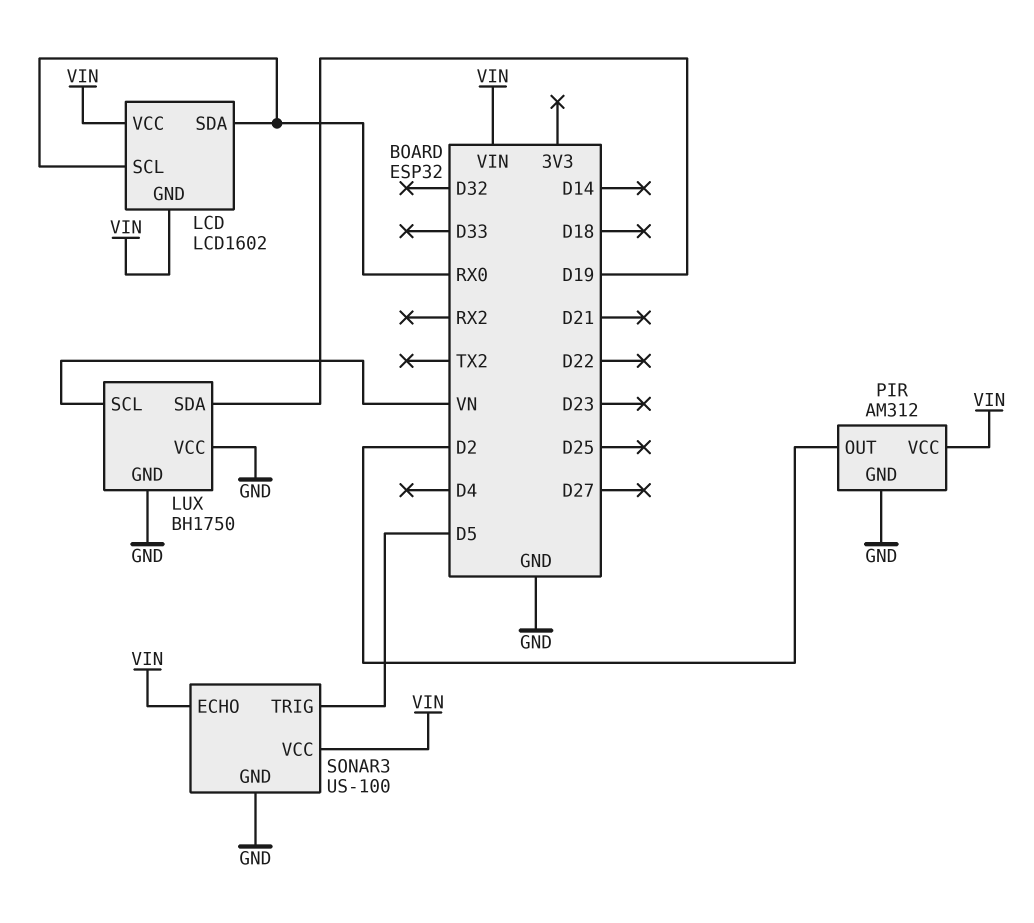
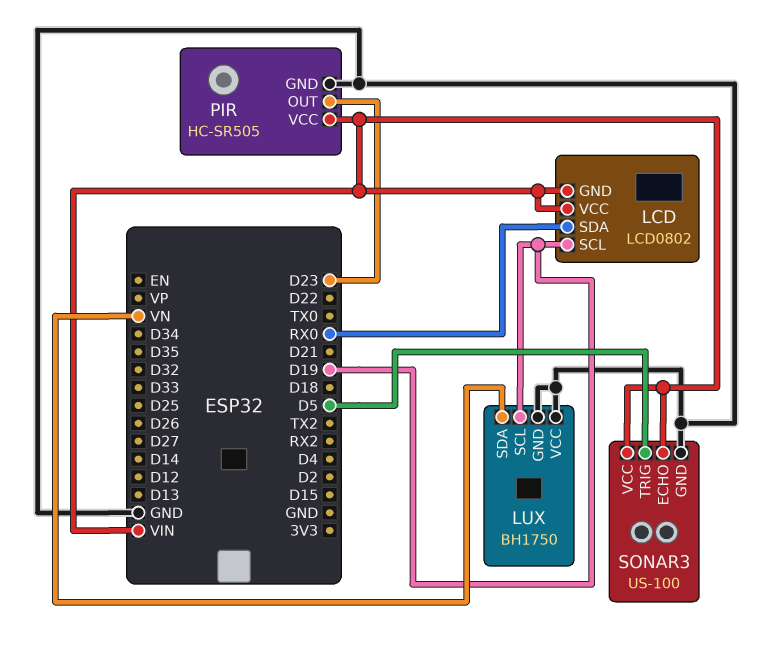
LCD: LCD1602 -> LCD0802
LCD pin SCL: RX0 -> D19
LUX pin SCL: VN -> D19
LUX pin SDA: D19 -> VN
PIR: AM312 -> HC-SR505
PIR pin OUT: D2 -> D23

